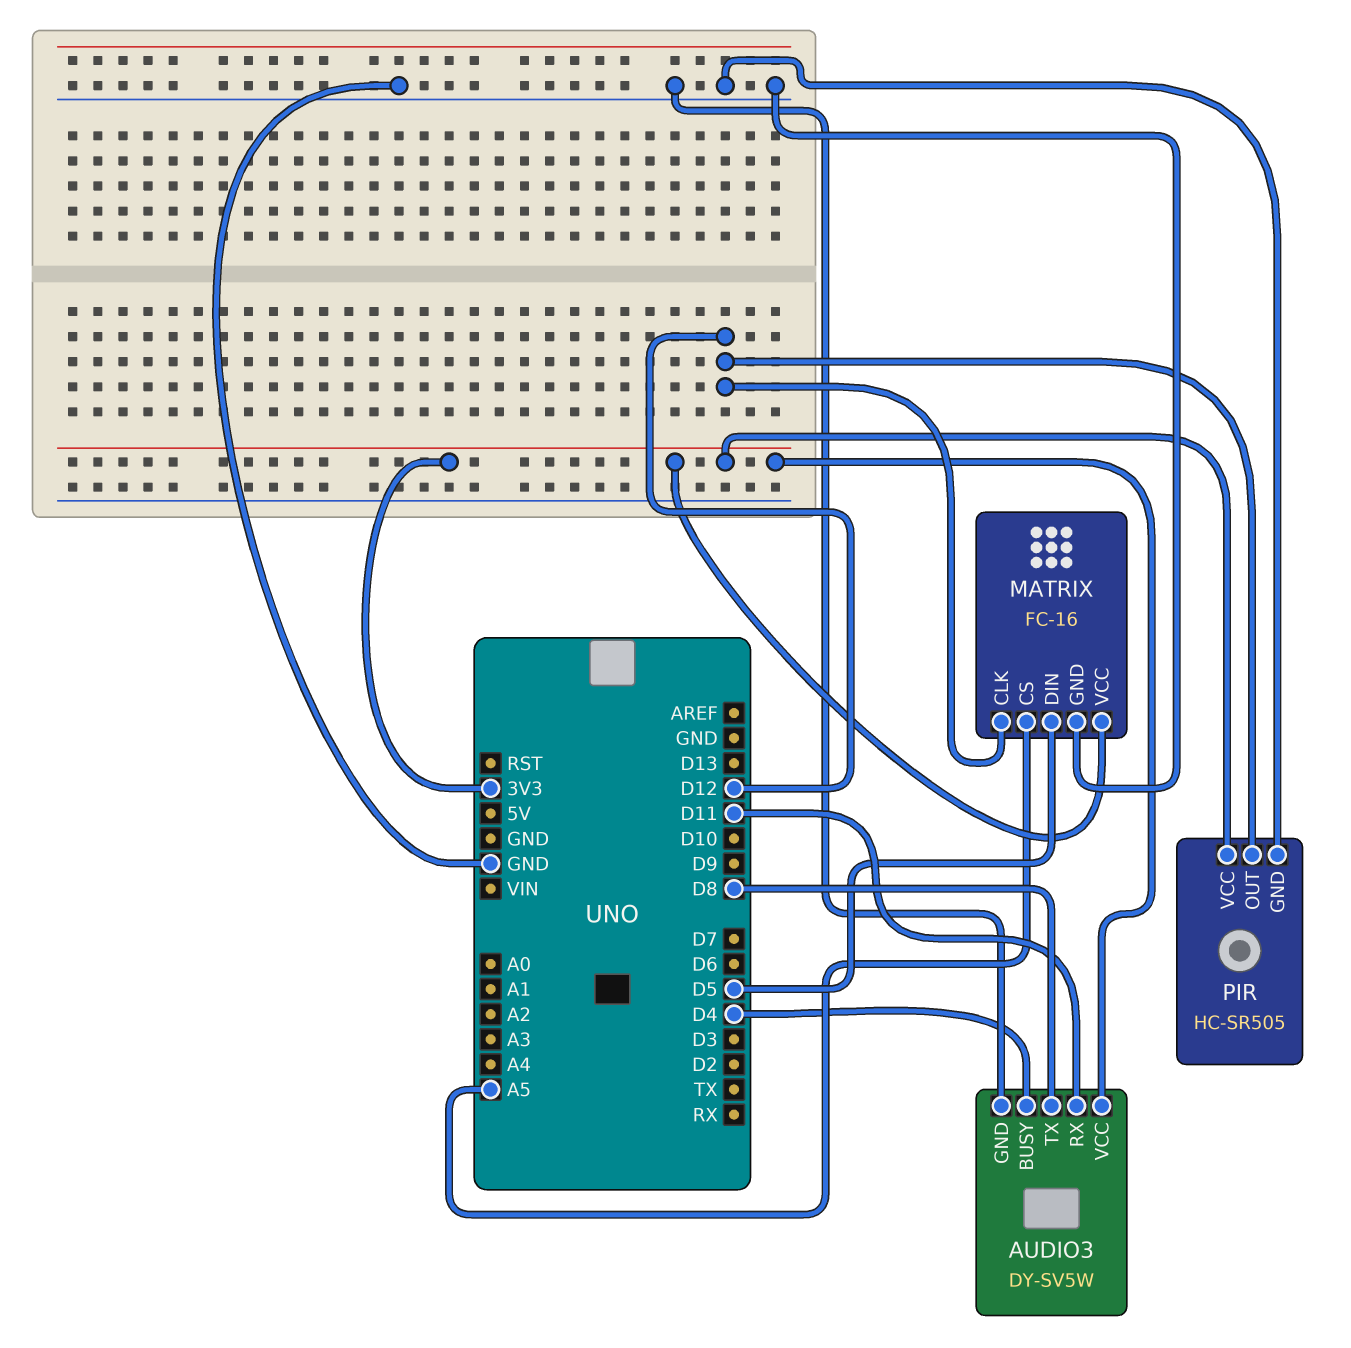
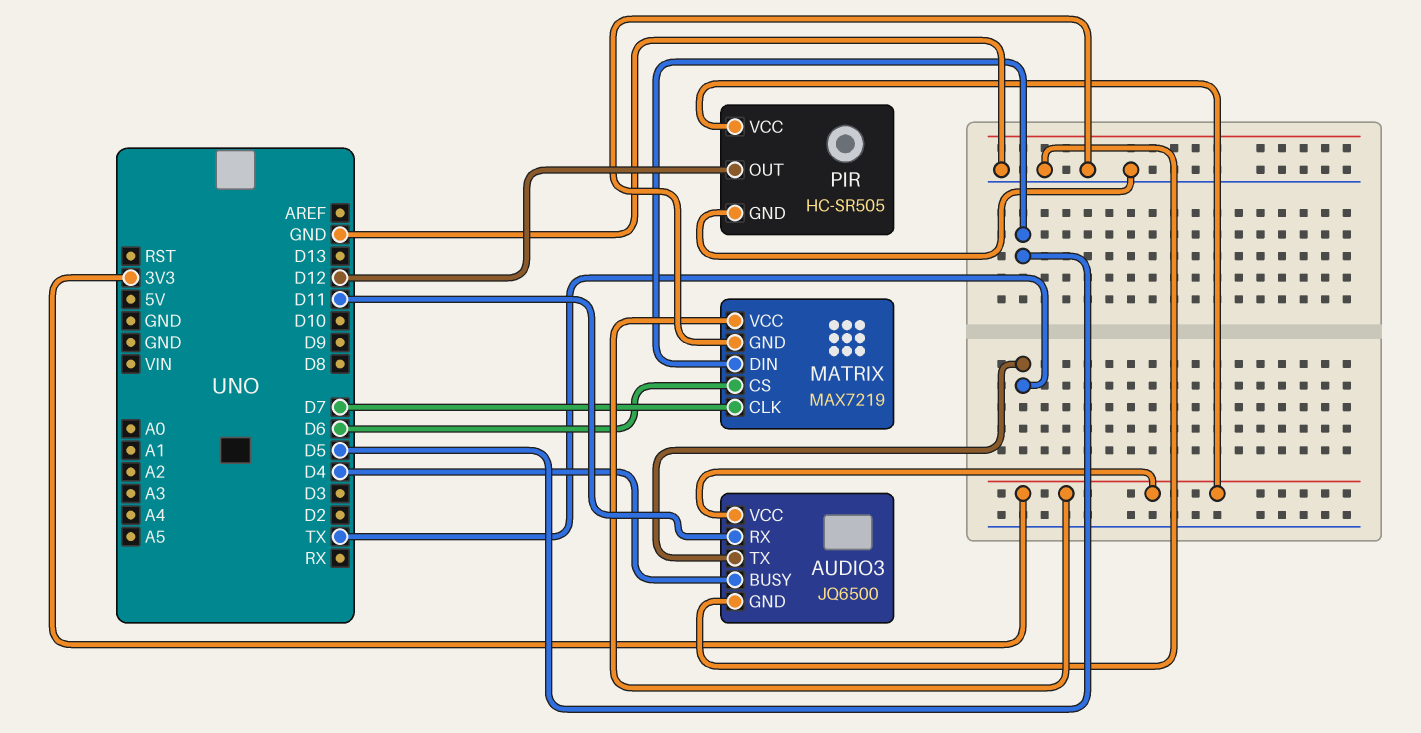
AUDIO3: DY-SV5W -> JQ6500
AUDIO3 pin TX: D8 -> TX
MATRIX: FC-16 -> MAX7219
MATRIX pin CLK: D12 -> D7
MATRIX pin CS: A5 -> D6

